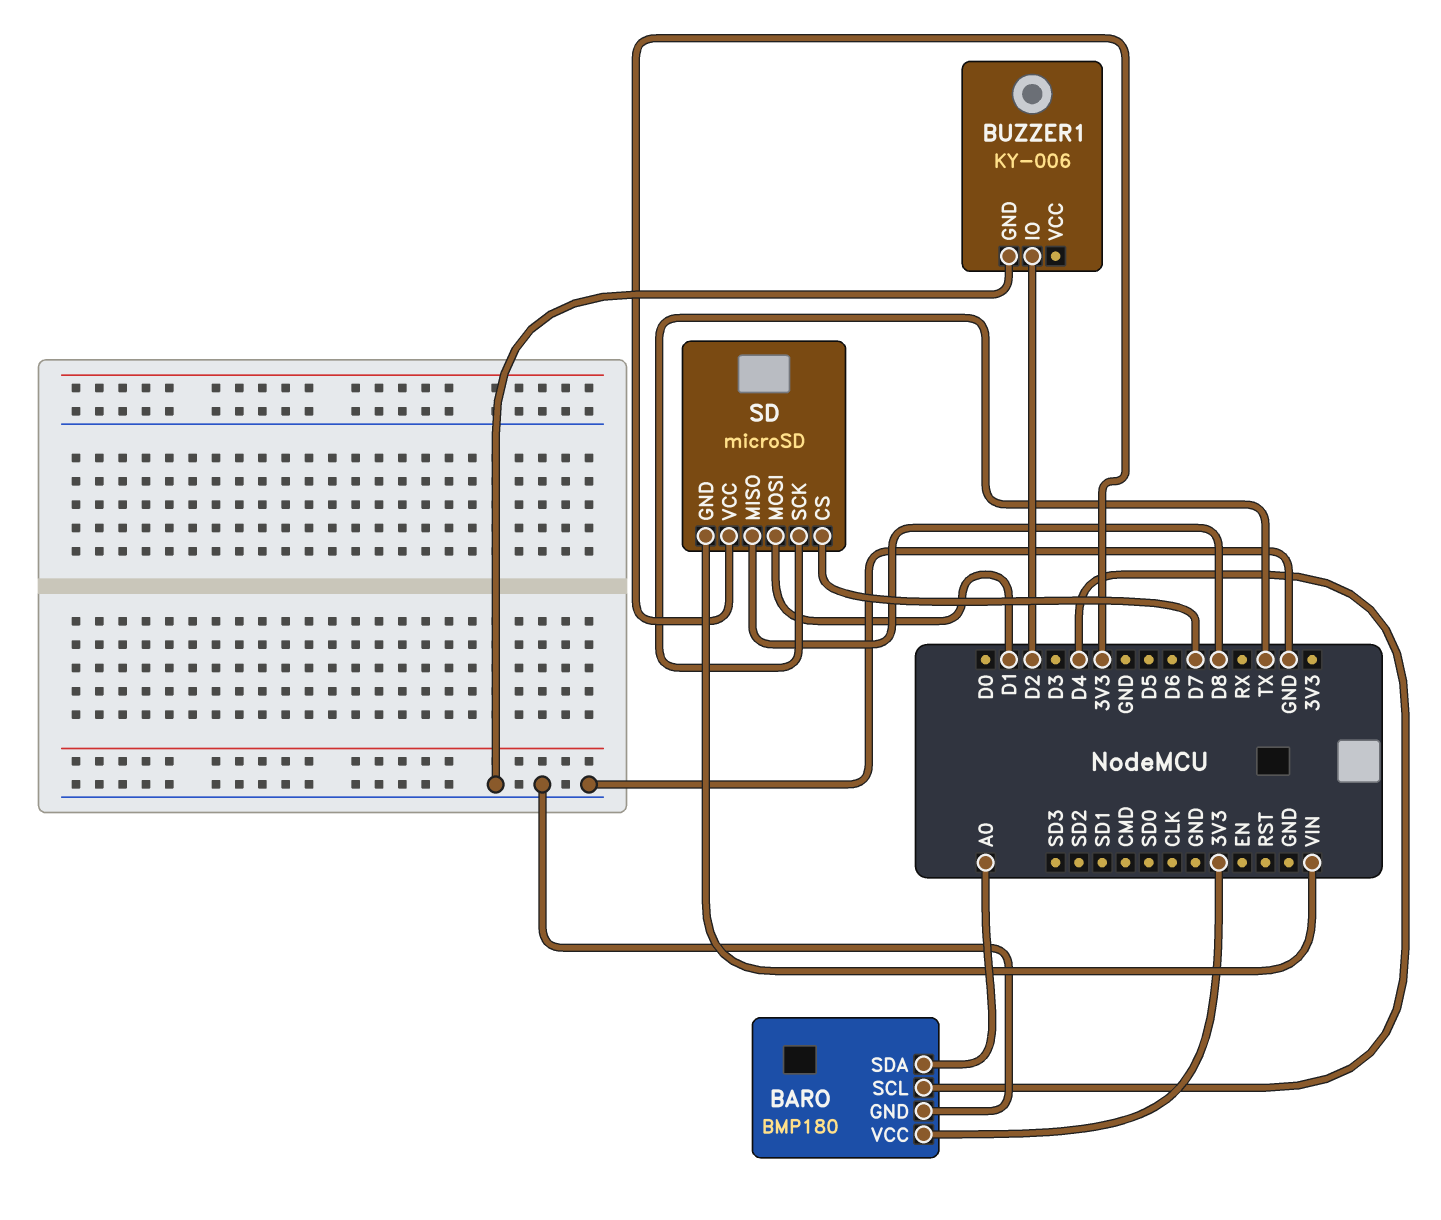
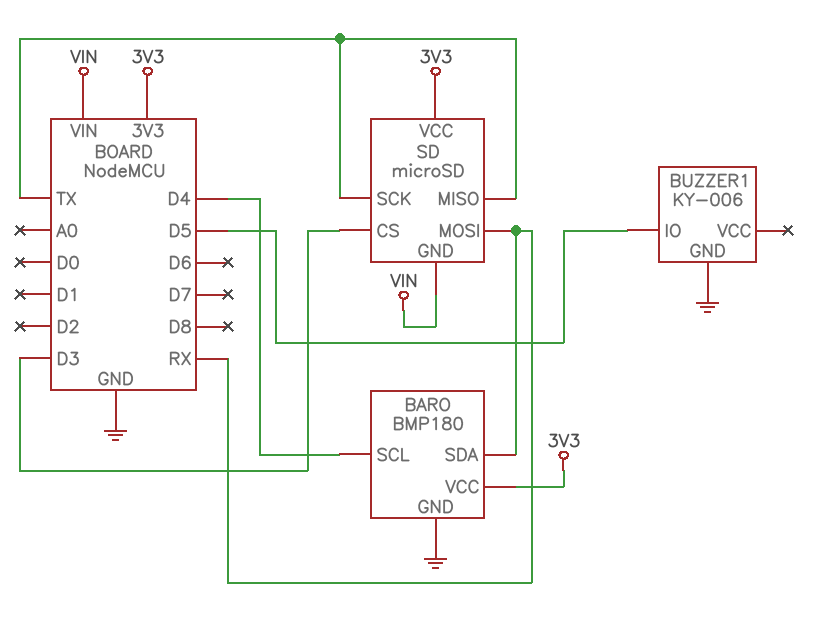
BARO pin SDA: A0 -> RX
BUZZER1 pin IO: D2 -> D5
SD pin CS: D7 -> D3
SD pin MISO: D8 -> TX
SD pin MOSI: D1 -> RX

